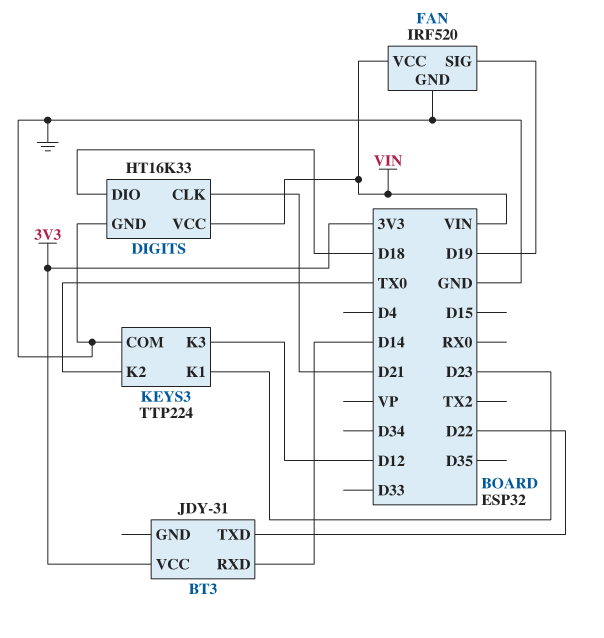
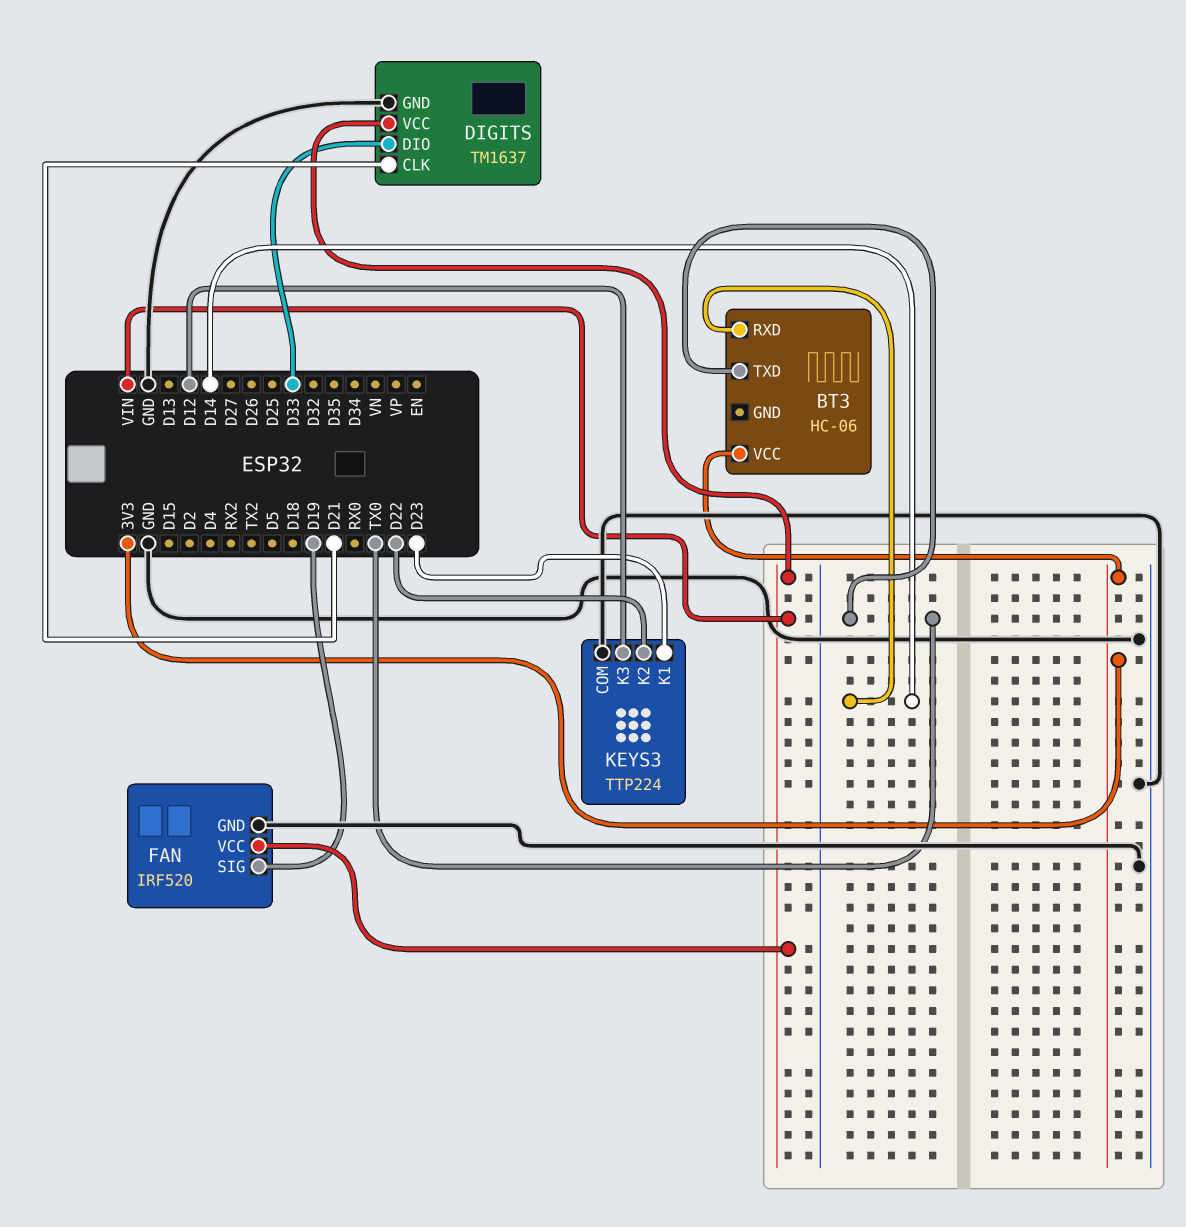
BT3: JDY-31 -> HC-06
BT3 pin TXD: D22 -> TX0
DIGITS: HT16K33 -> TM1637
DIGITS pin DIO: D18 -> D33
KEYS3 pin K2: TX0 -> D22

